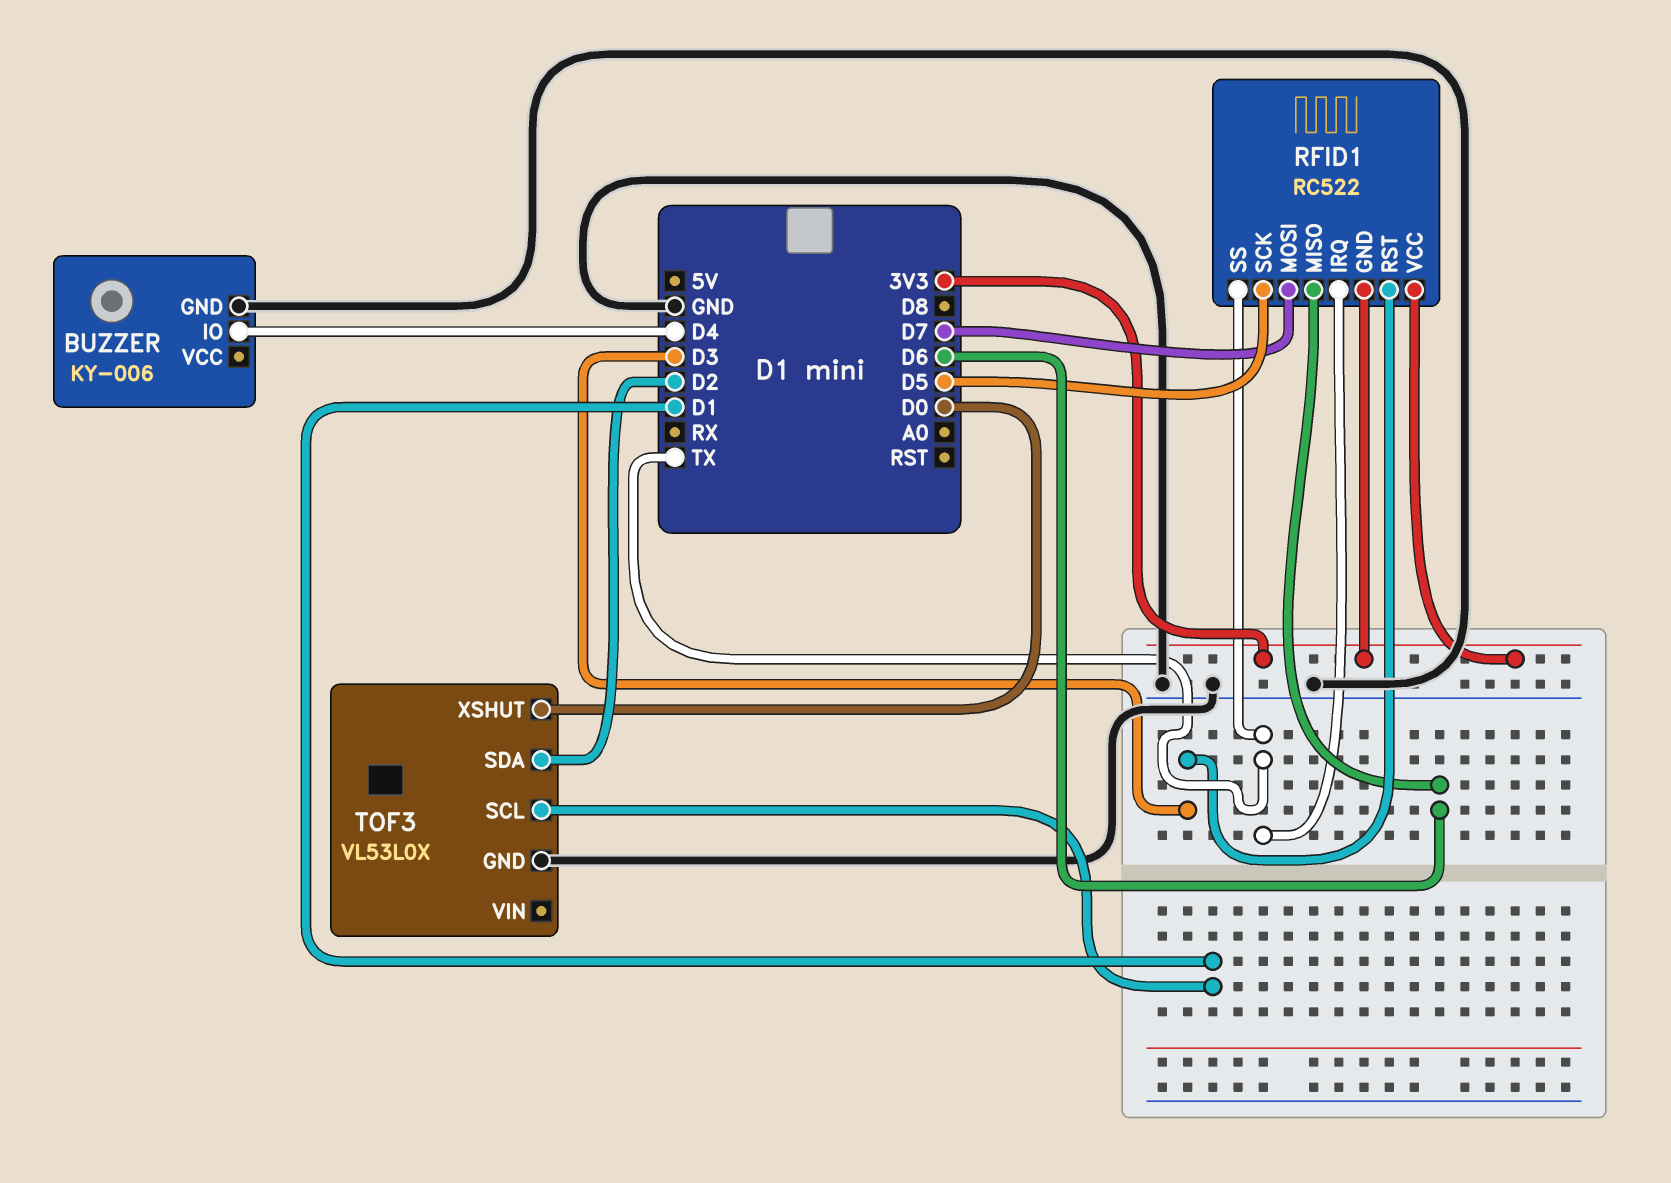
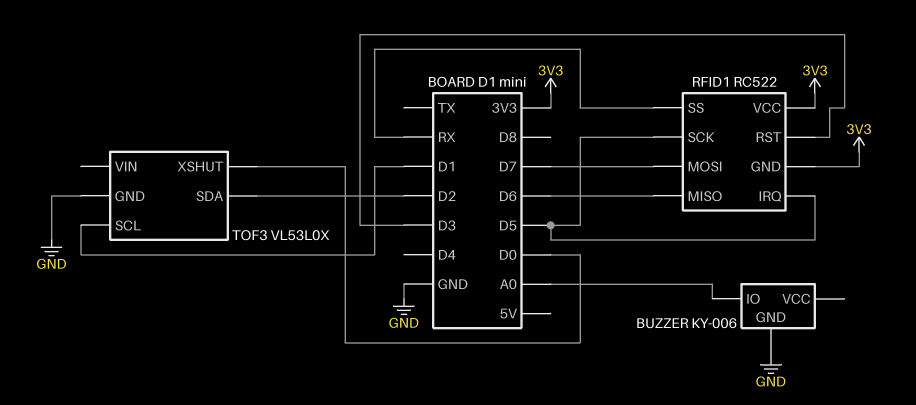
BUZZER pin IO: D4 -> A0
RFID1 pin IRQ: TX -> D5
RFID1 pin SS: TX -> RX

